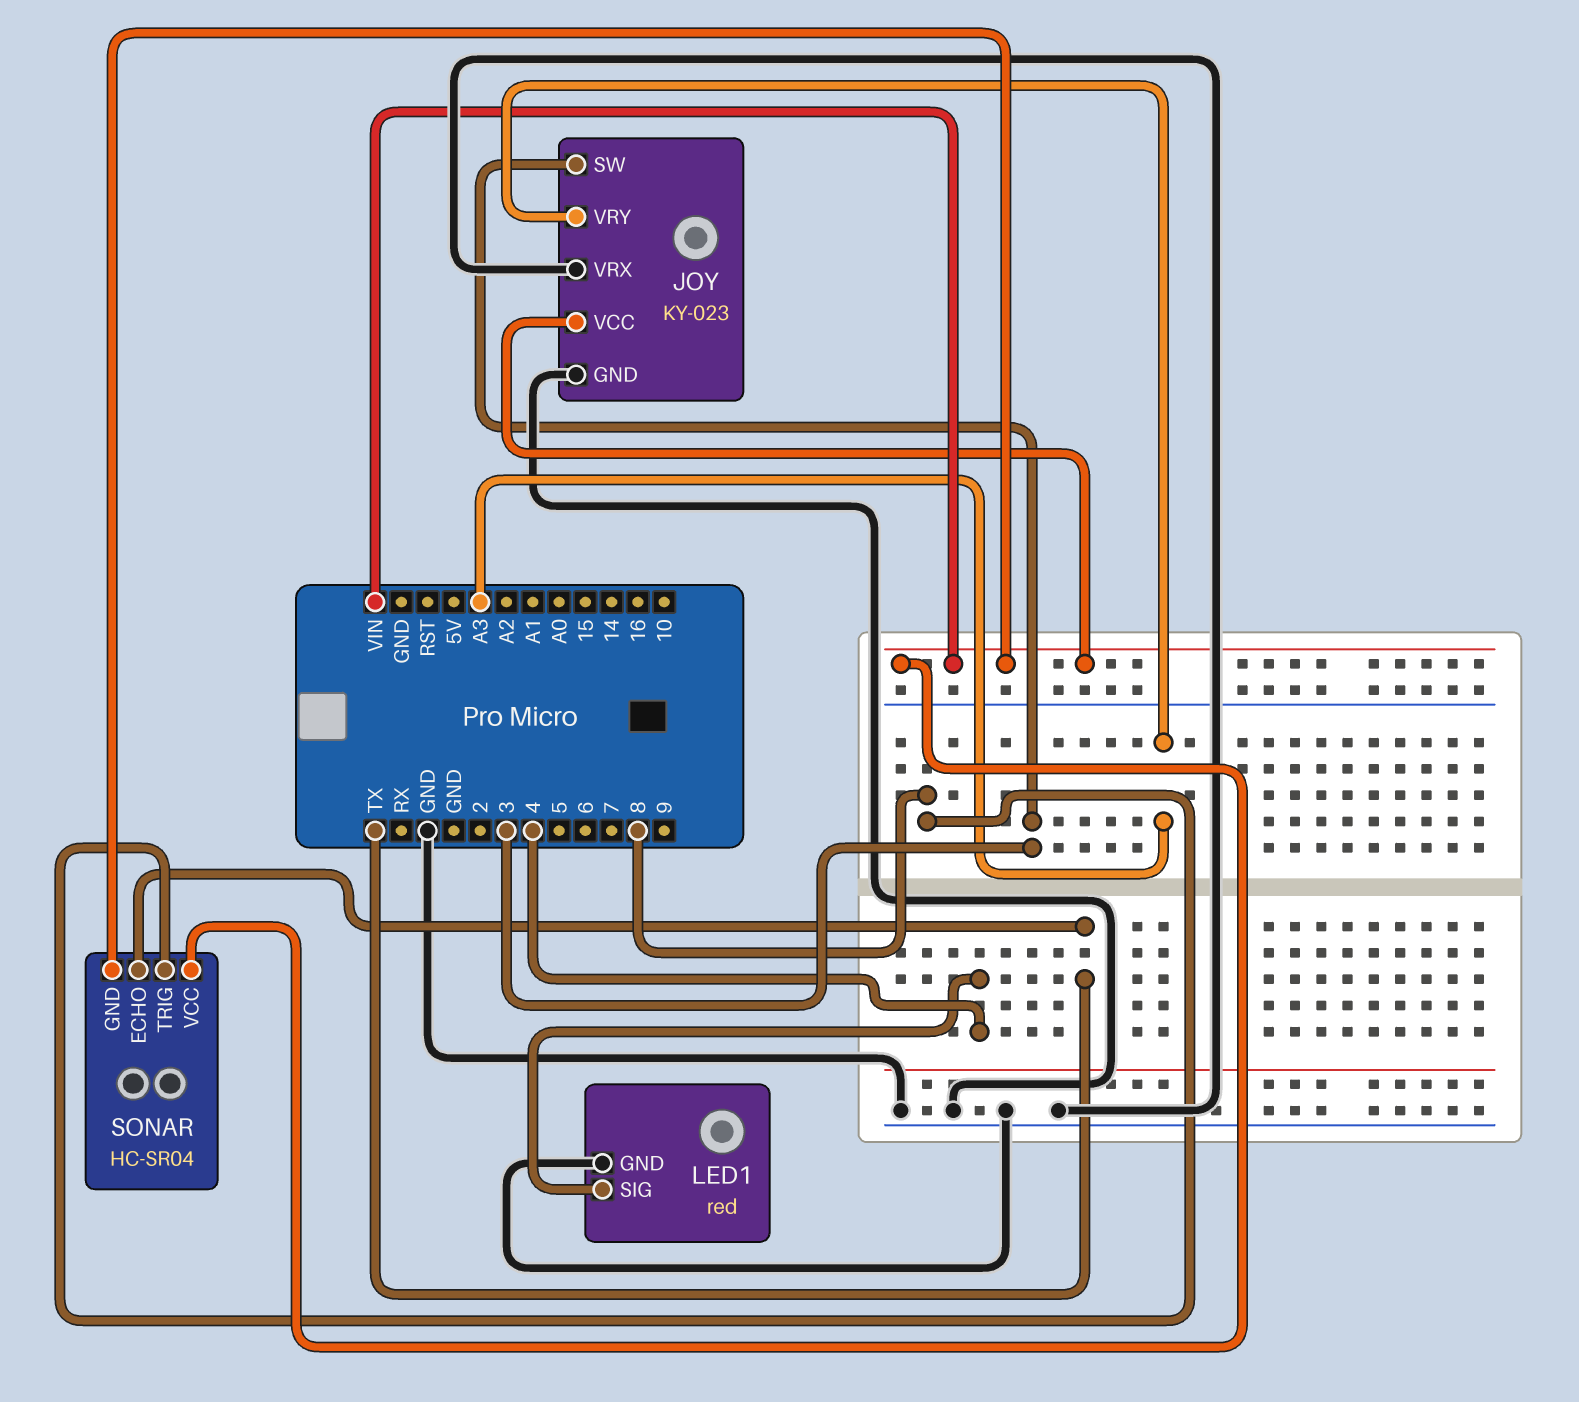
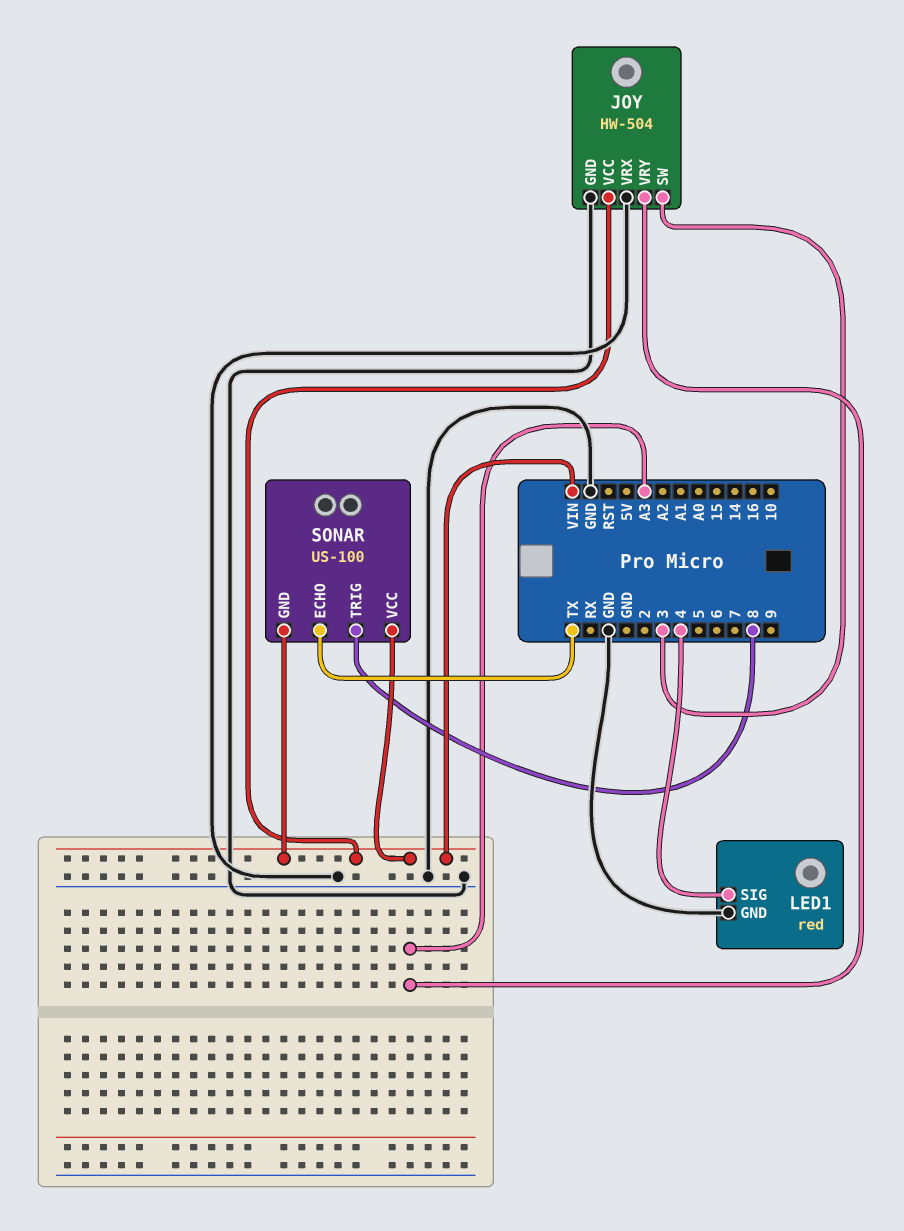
JOY: KY-023 -> HW-504
SONAR: HC-SR04 -> US-100

